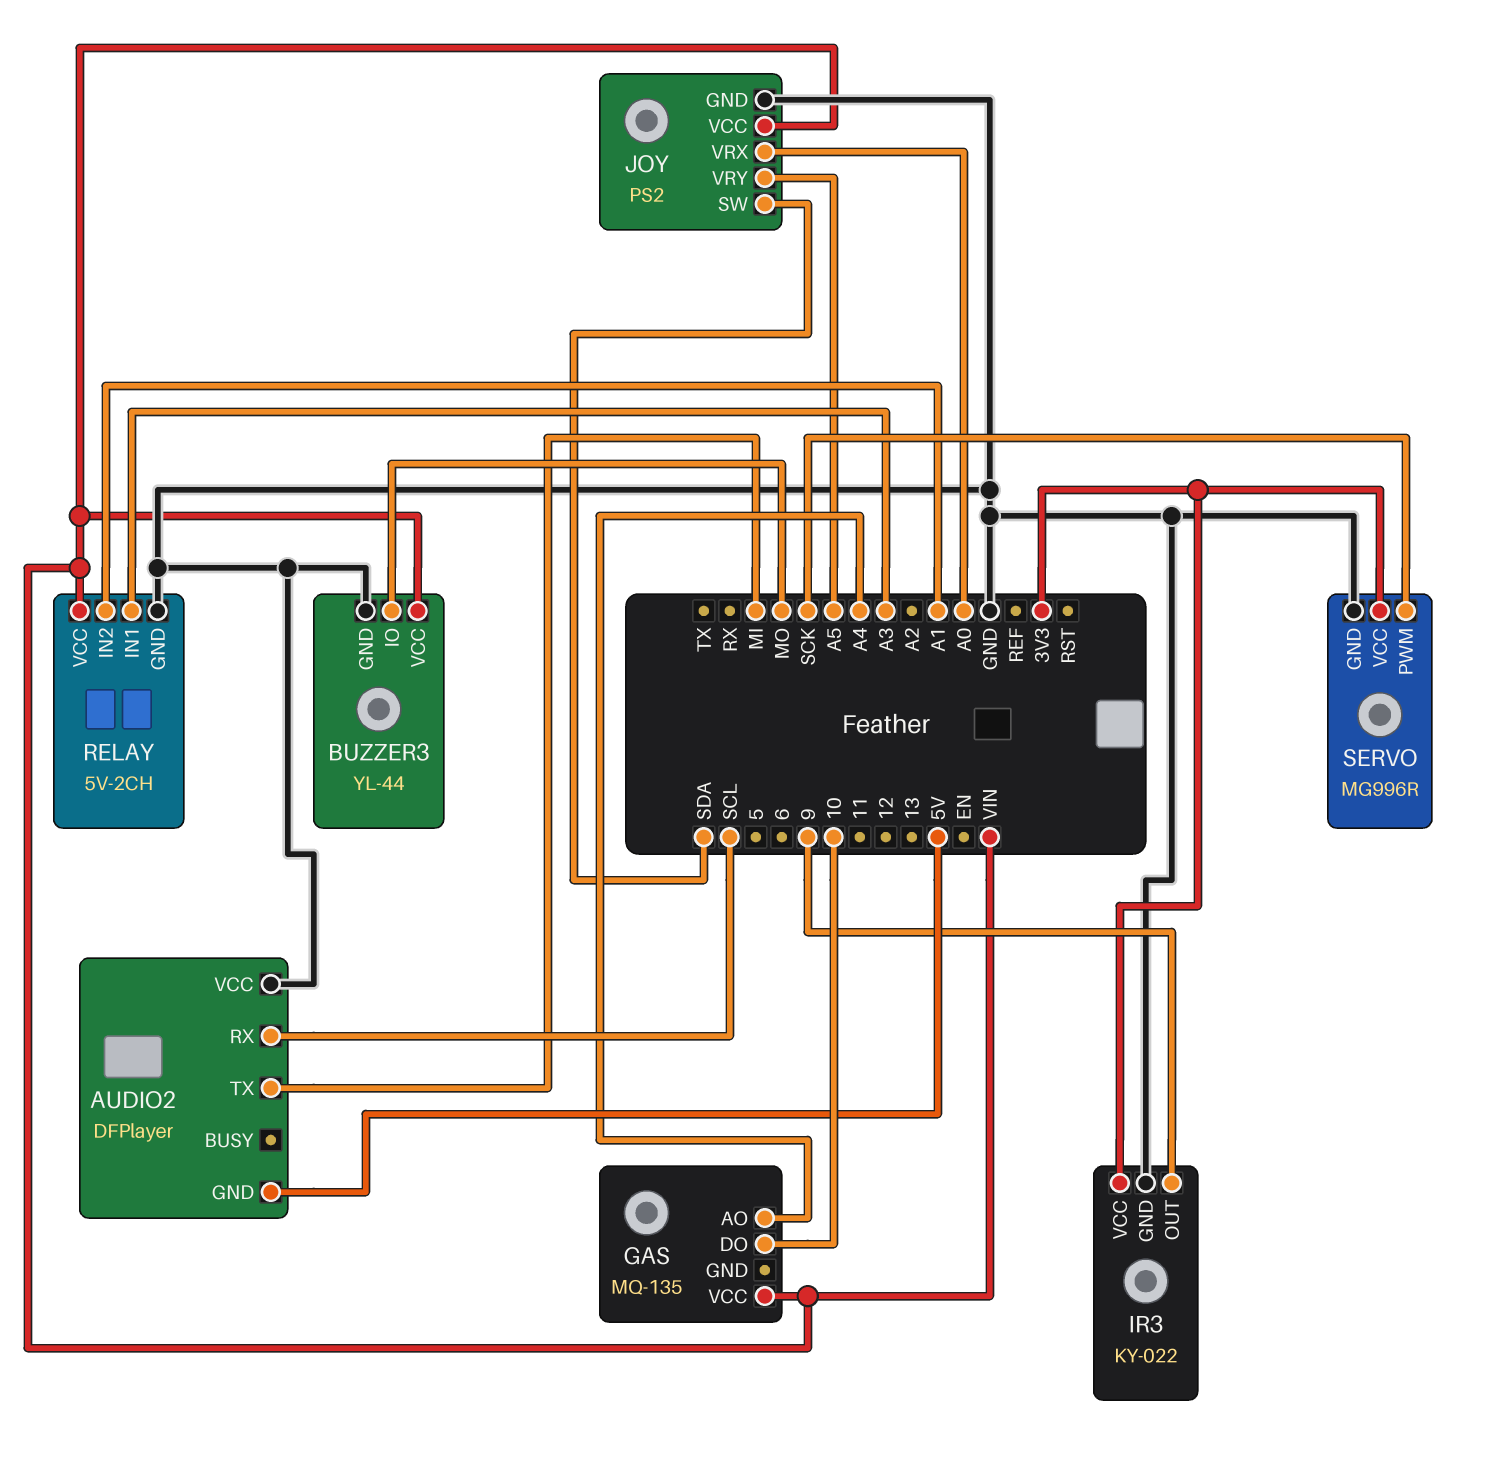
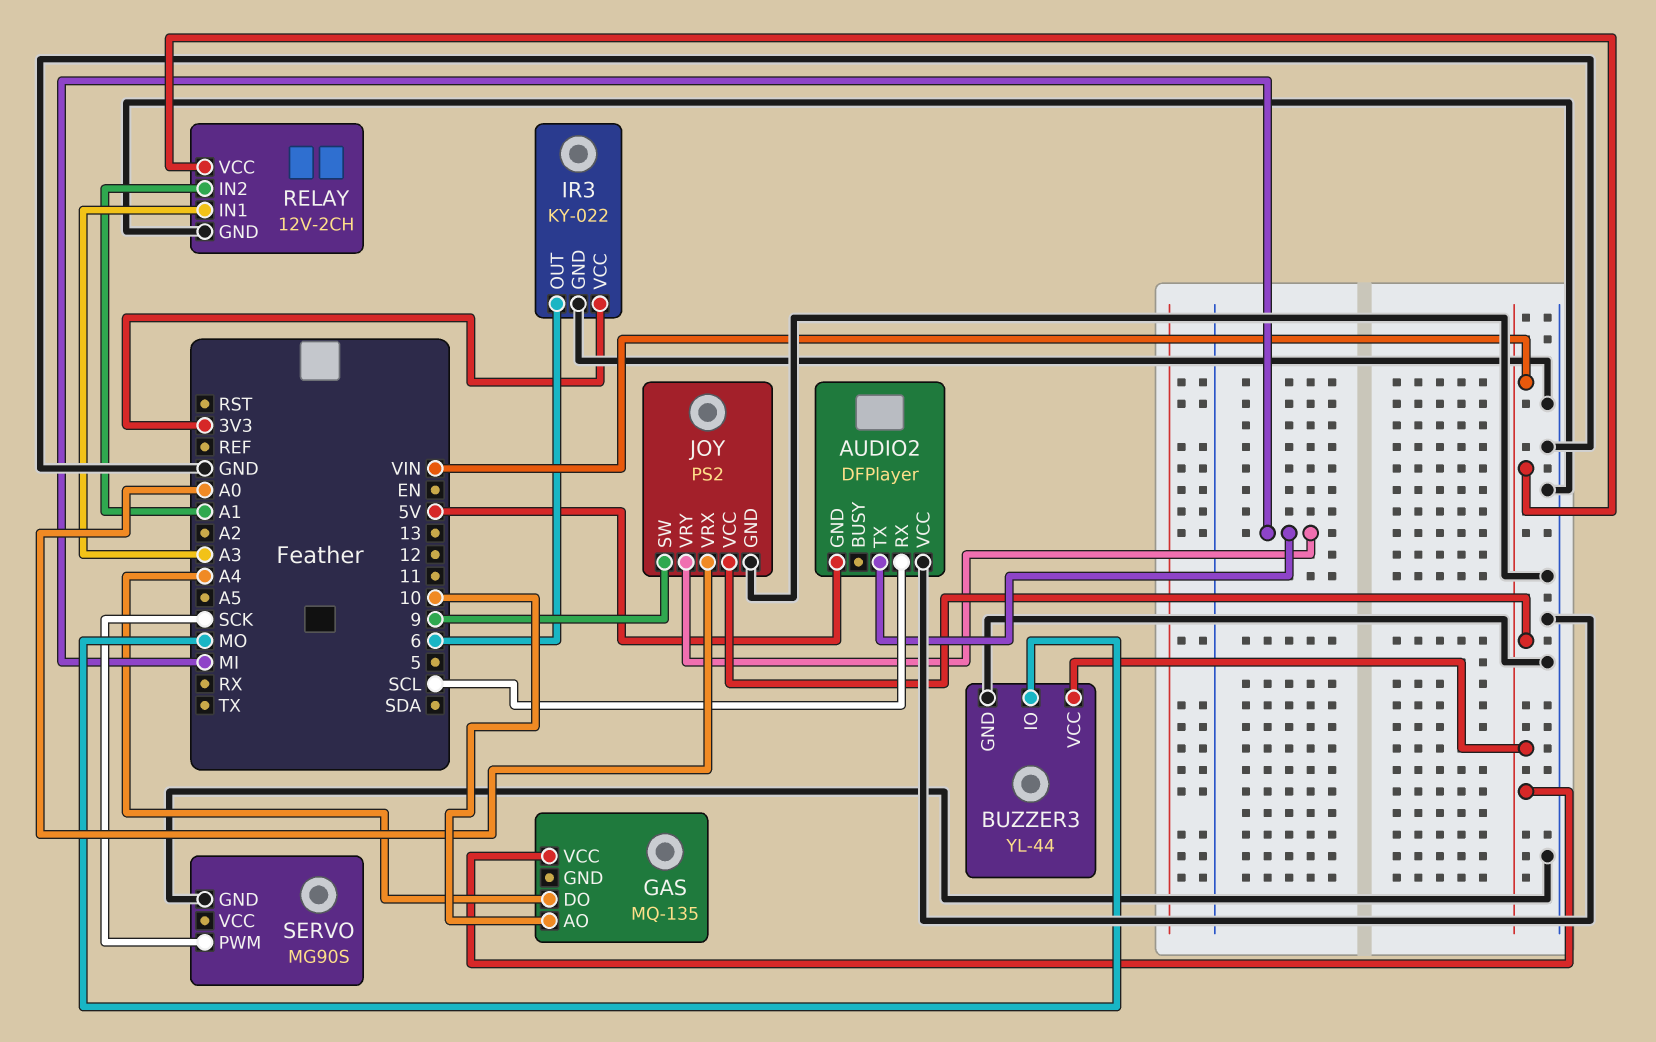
GAS pin AO: A4 -> 10
GAS pin DO: 10 -> A4
IR3 pin OUT: 9 -> 6
JOY pin SW: SDA -> 9
JOY pin VRY: A5 -> MI
RELAY: 5V-2CH -> 12V-2CH
SERVO: MG996R -> MG90S
SERVO pin VCC: 3V3 -> none

